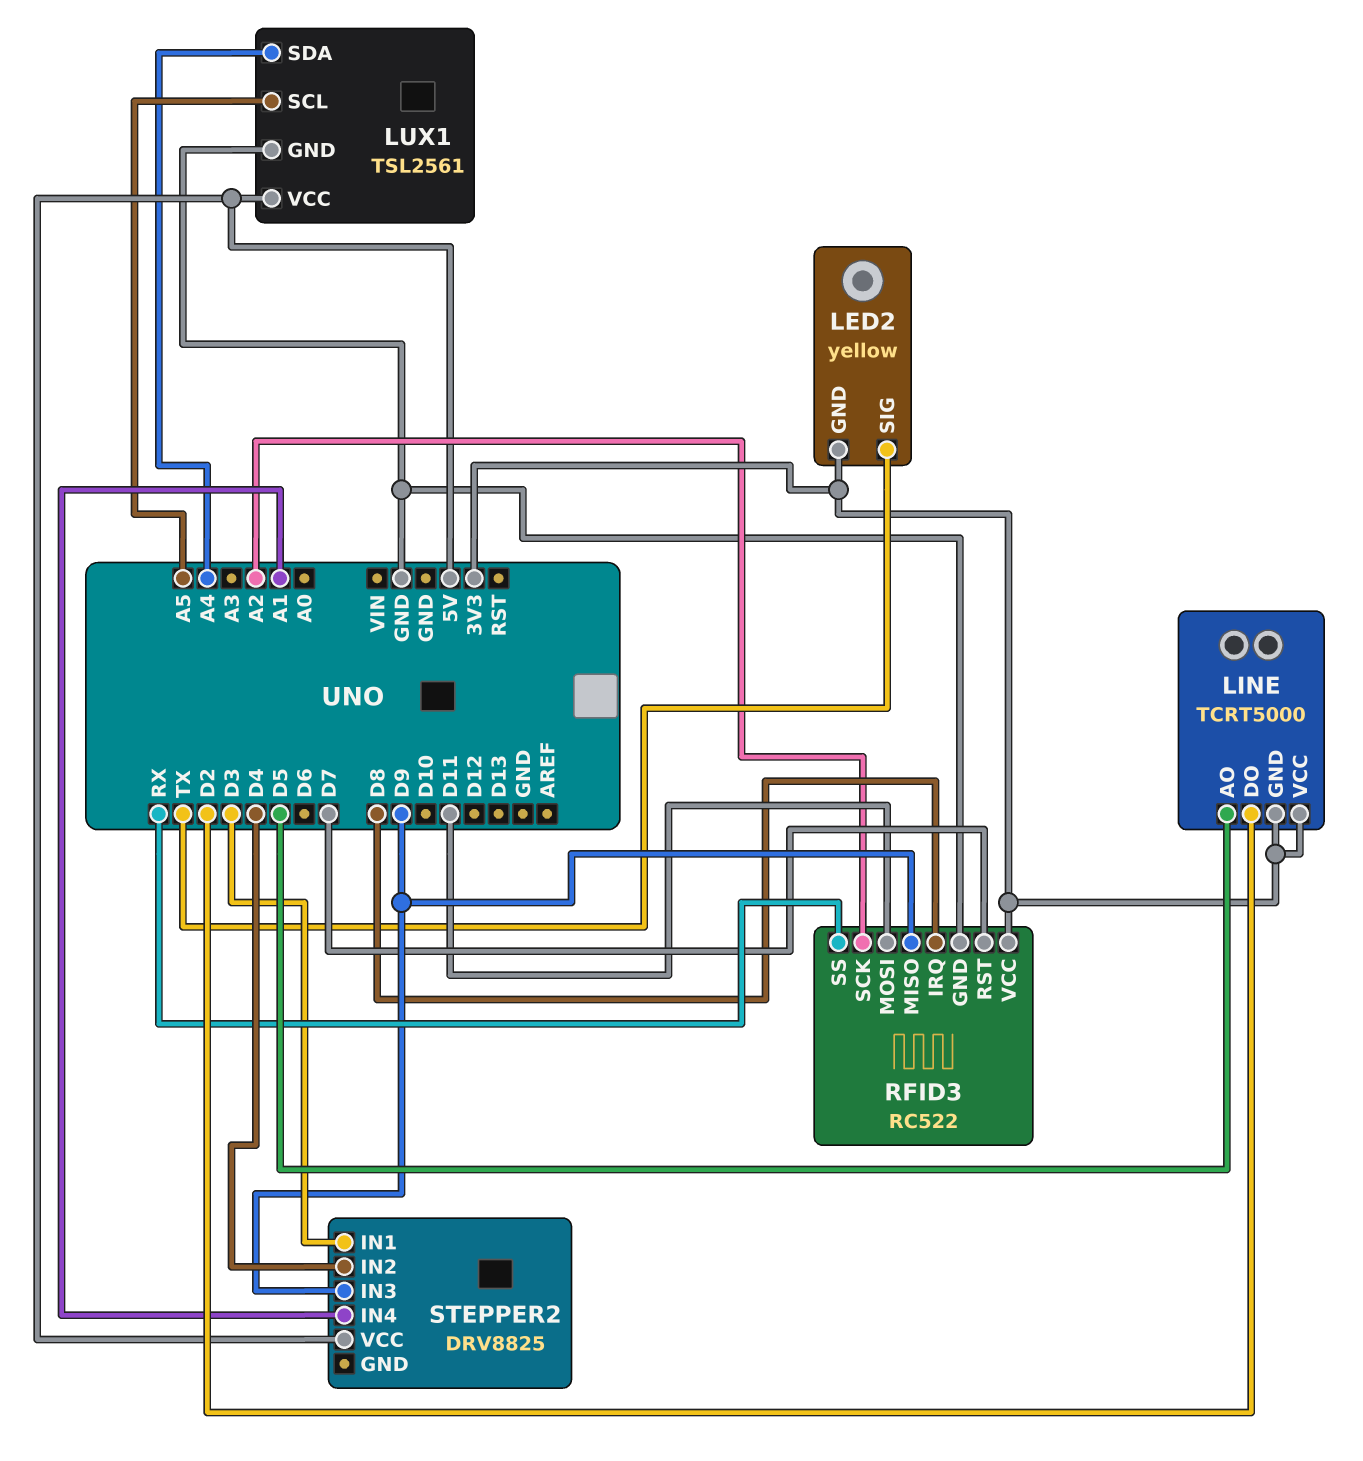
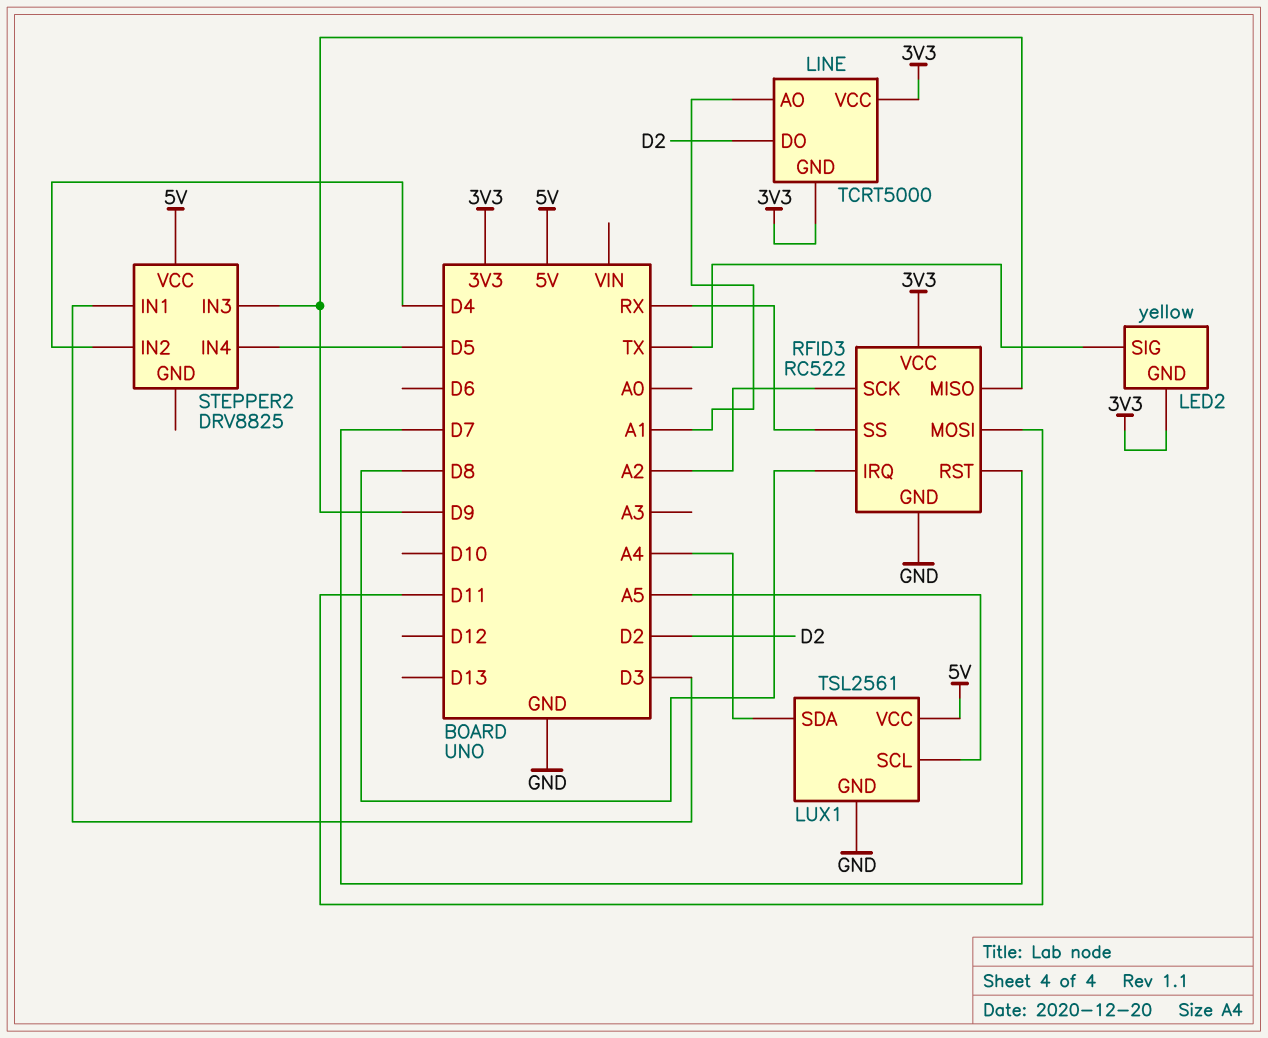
LINE pin AO: D5 -> A1
STEPPER2 pin IN4: A1 -> D5

